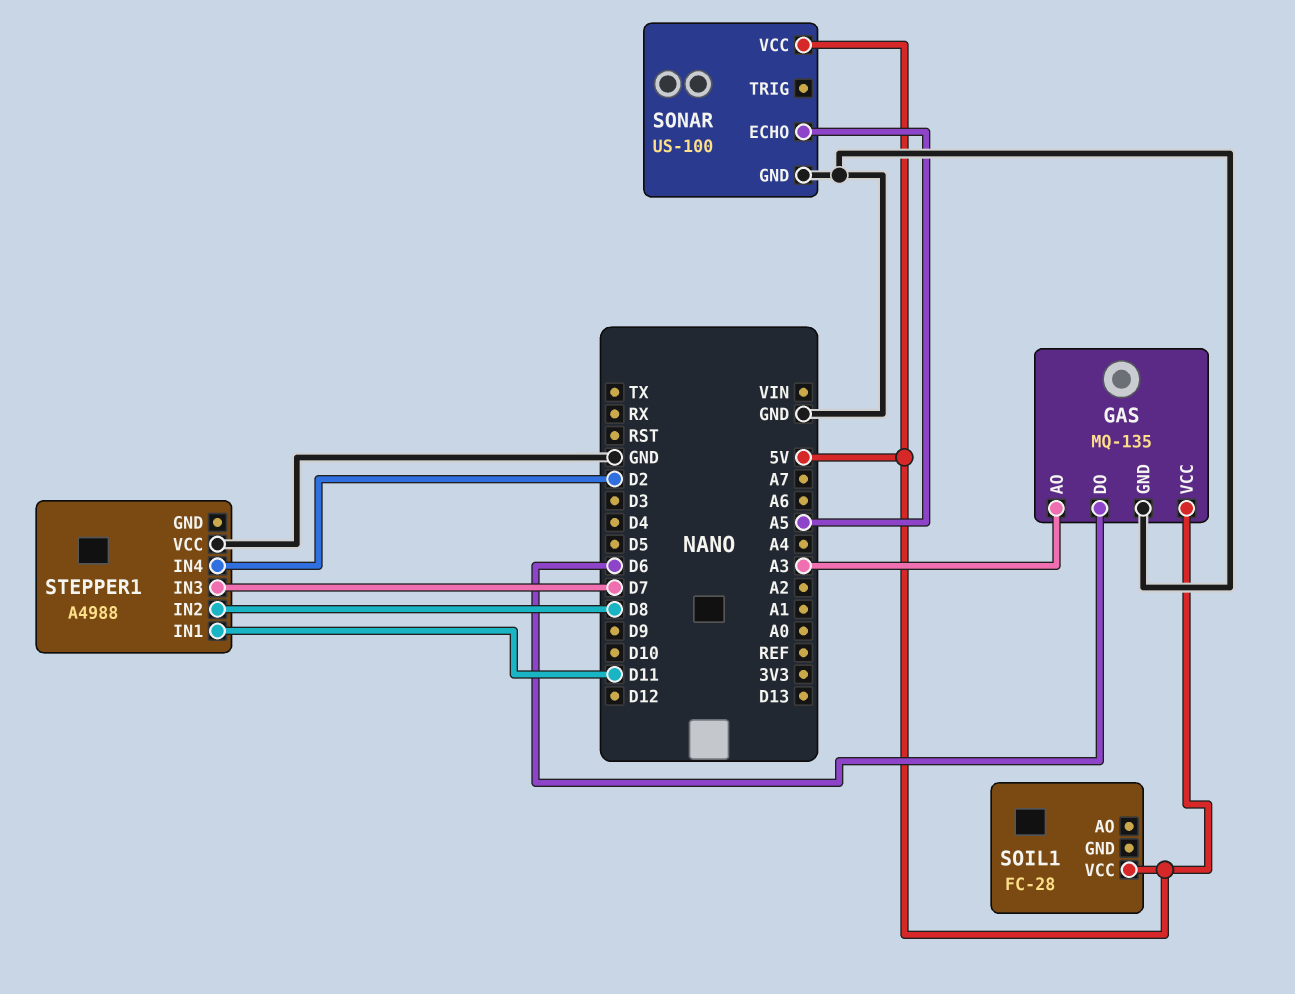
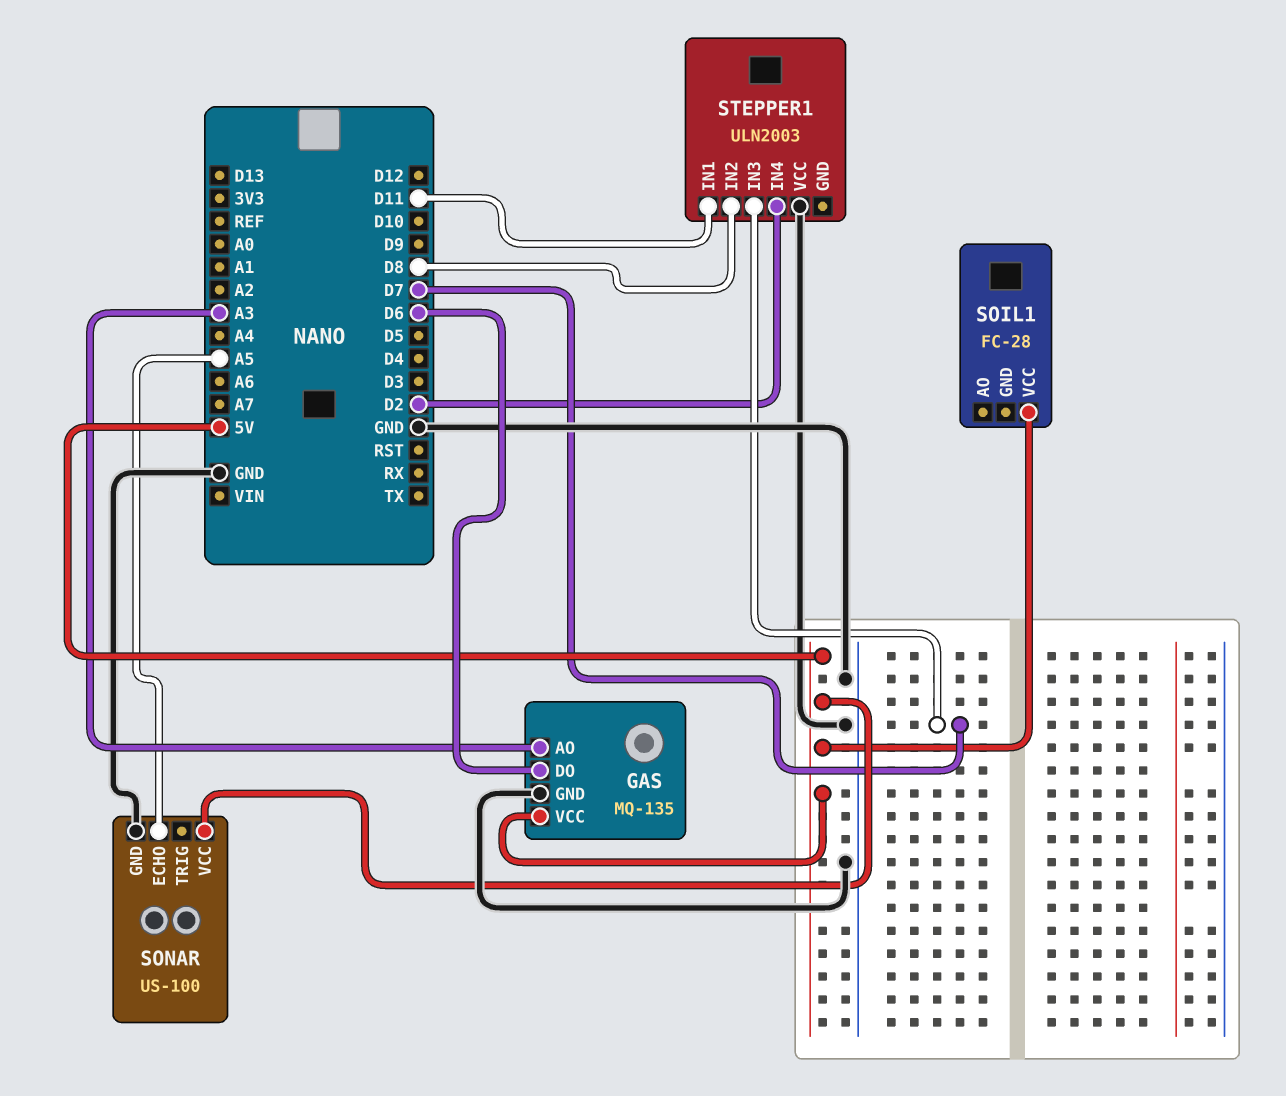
STEPPER1: A4988 -> ULN2003

